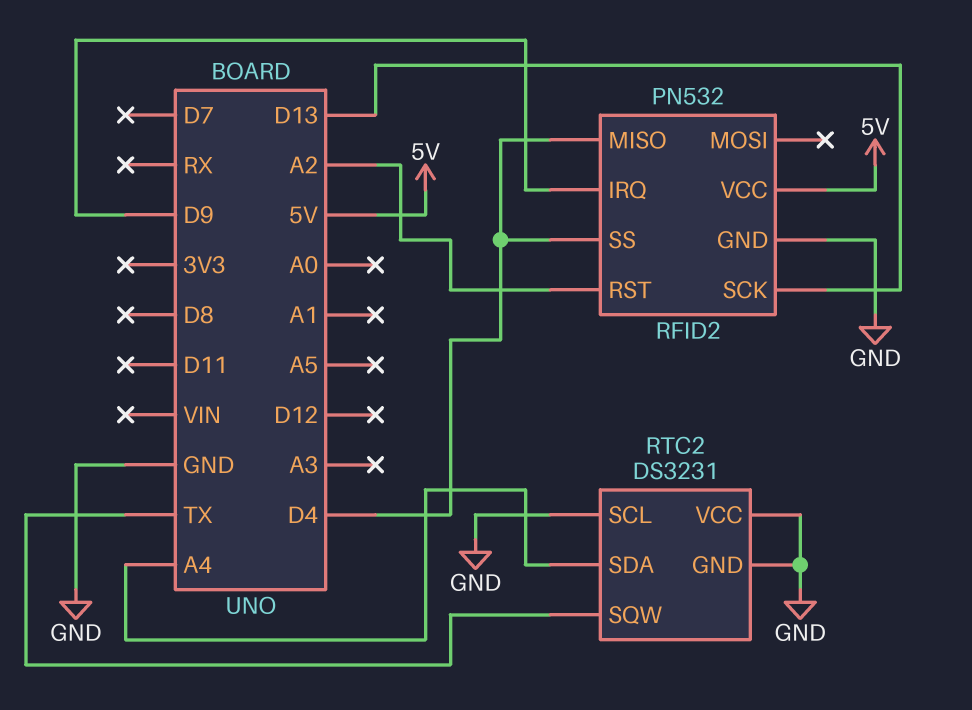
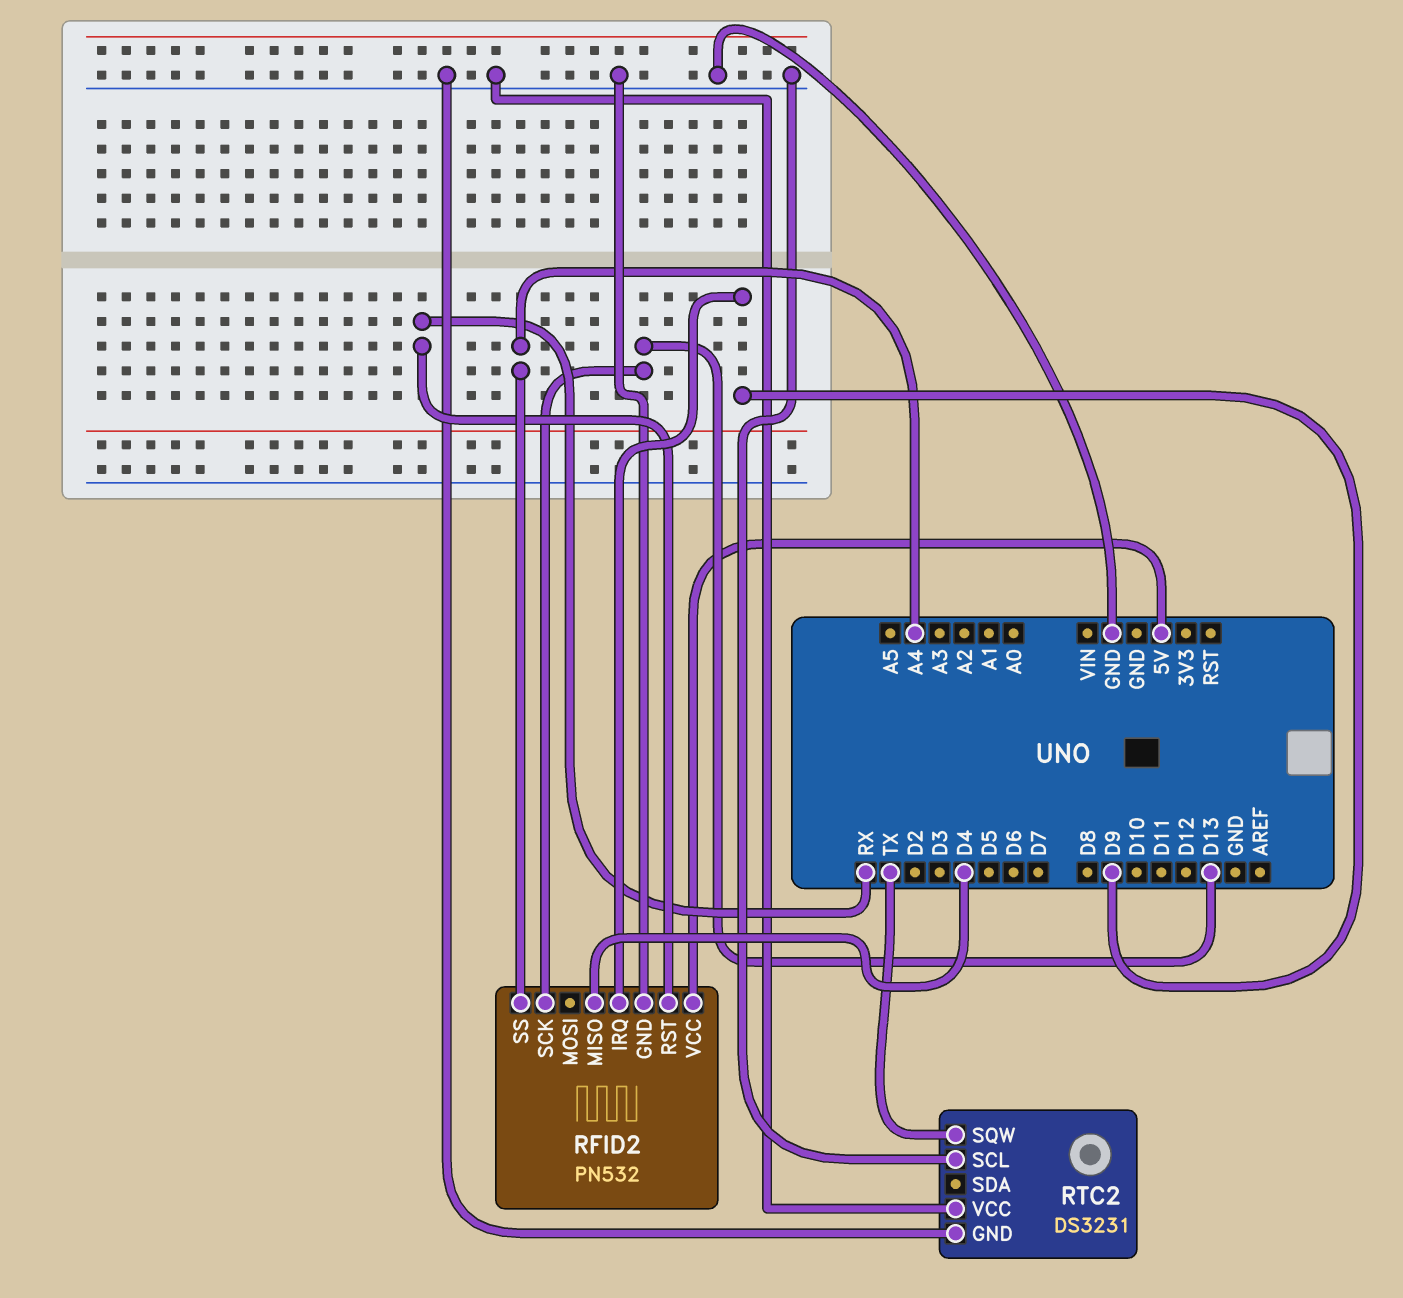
RFID2 pin RST: A2 -> RX
RFID2 pin SS: D4 -> A4
RTC2 pin SDA: A4 -> none

